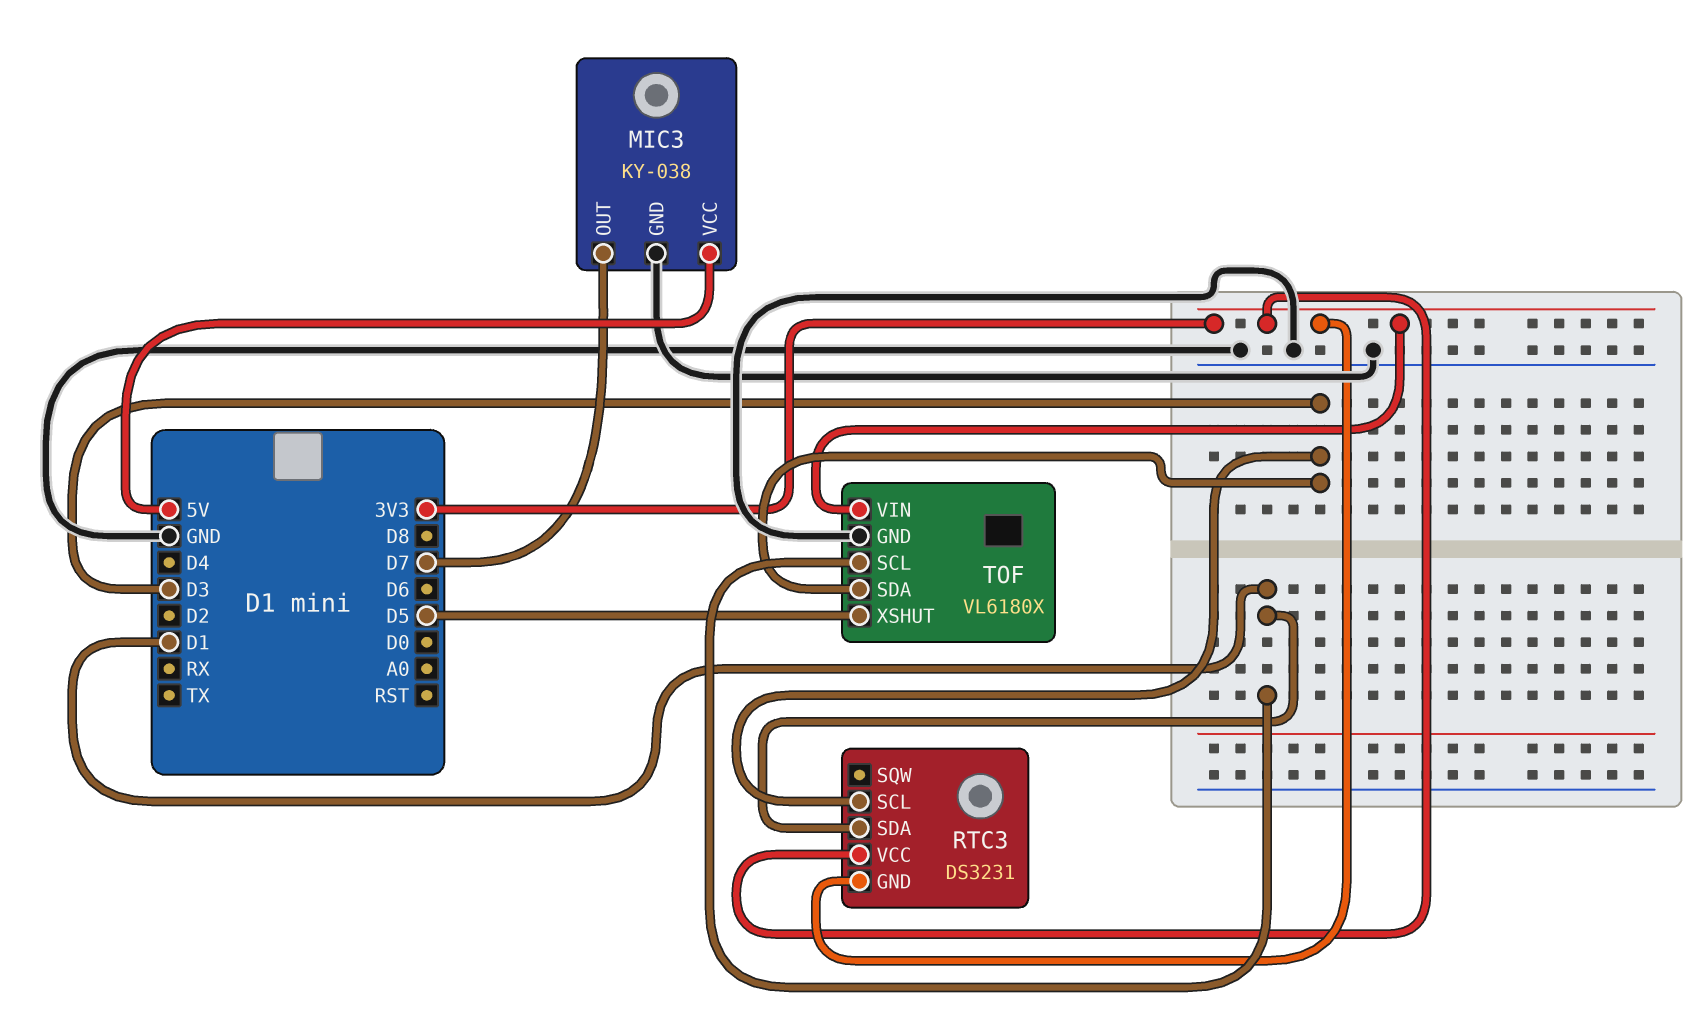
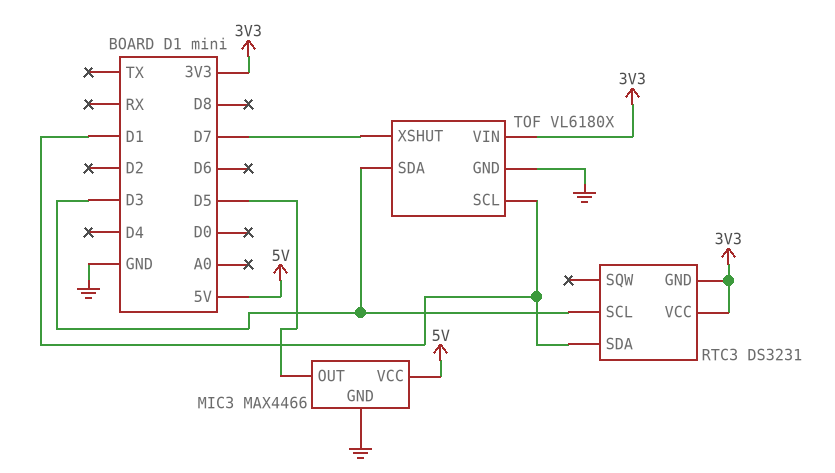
MIC3: KY-038 -> MAX4466
MIC3 pin OUT: D7 -> D5
TOF pin XSHUT: D5 -> D7

